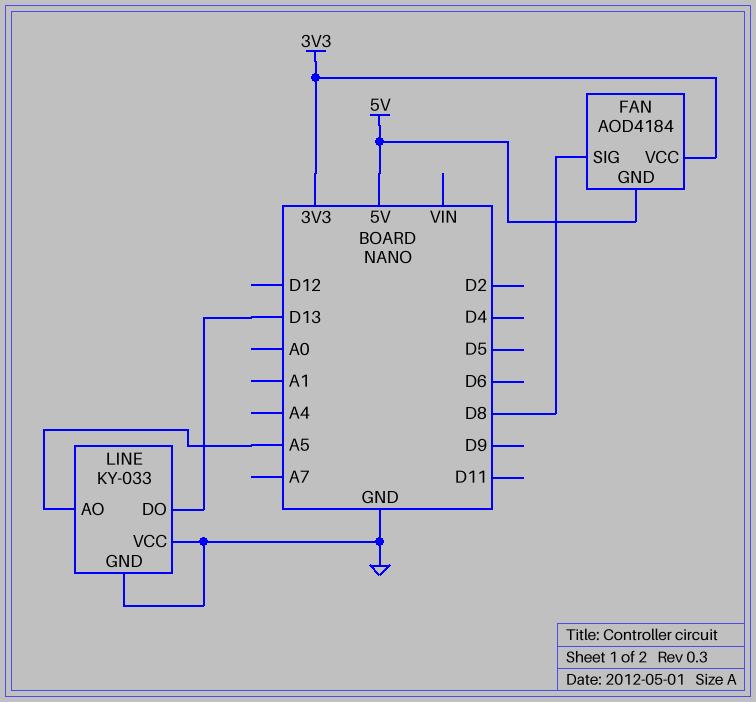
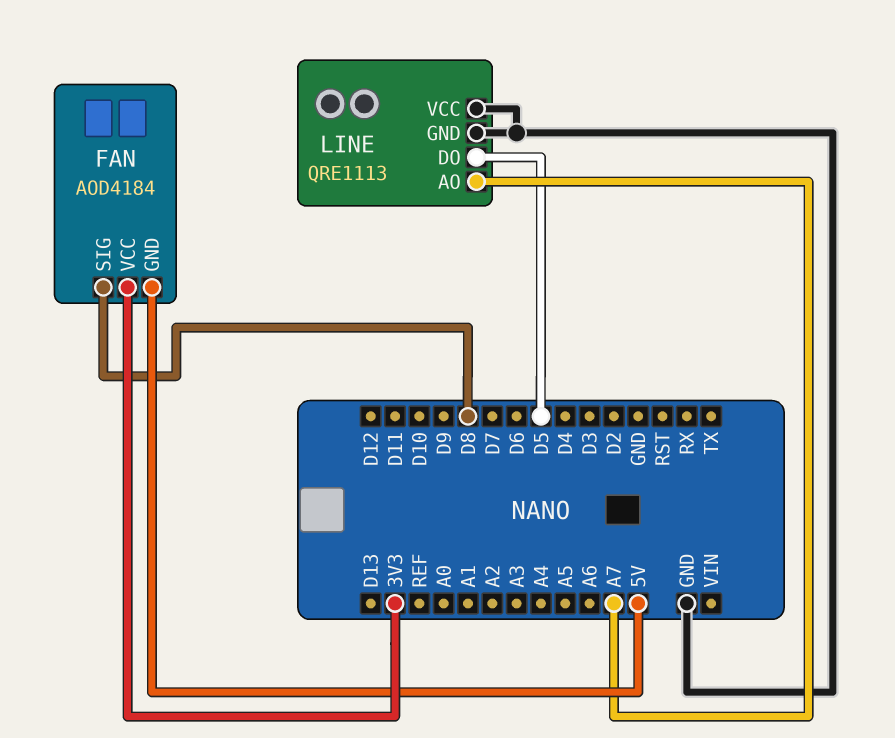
LINE: KY-033 -> QRE1113
LINE pin AO: A5 -> A7
LINE pin DO: D13 -> D5

